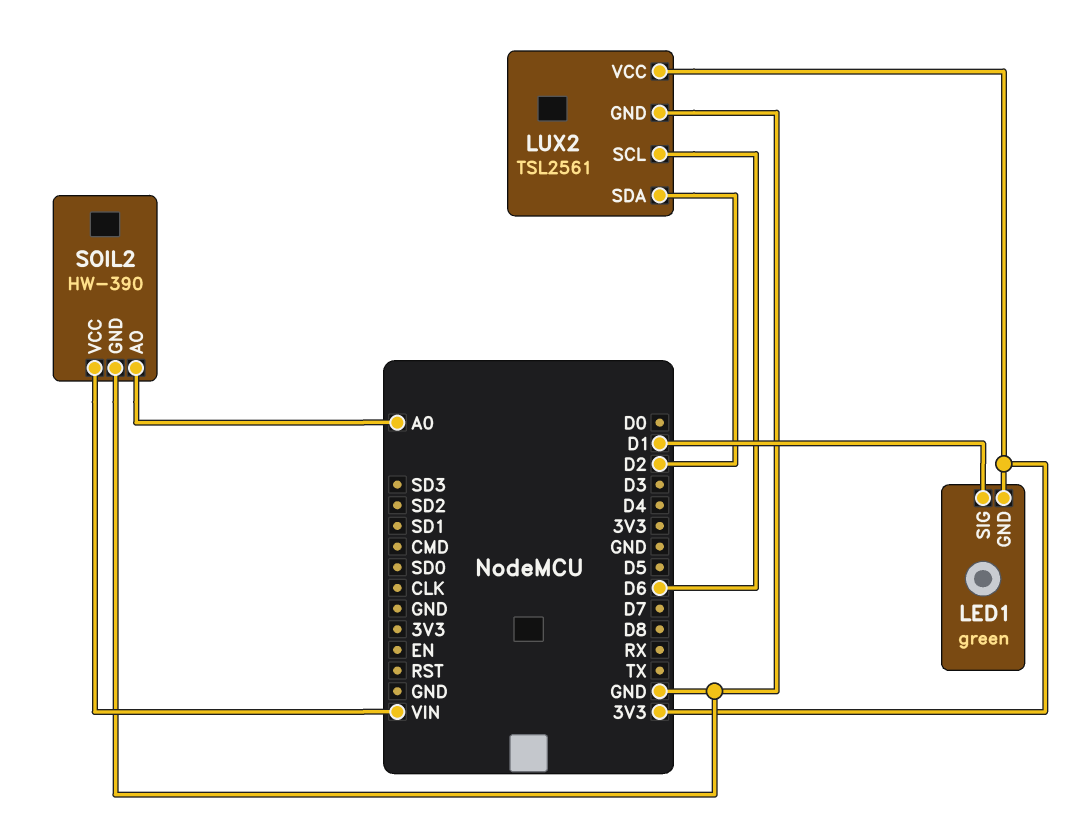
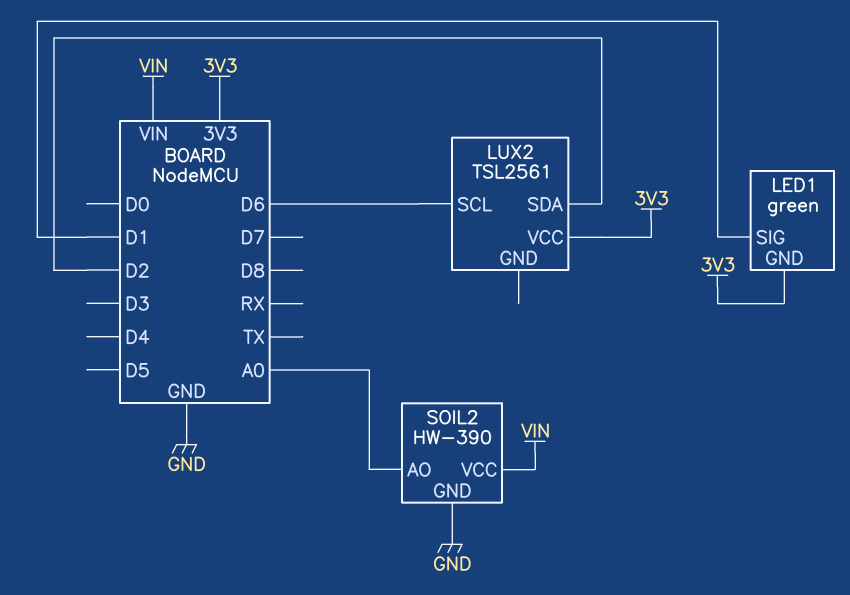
LUX2 pin GND: GND -> none

